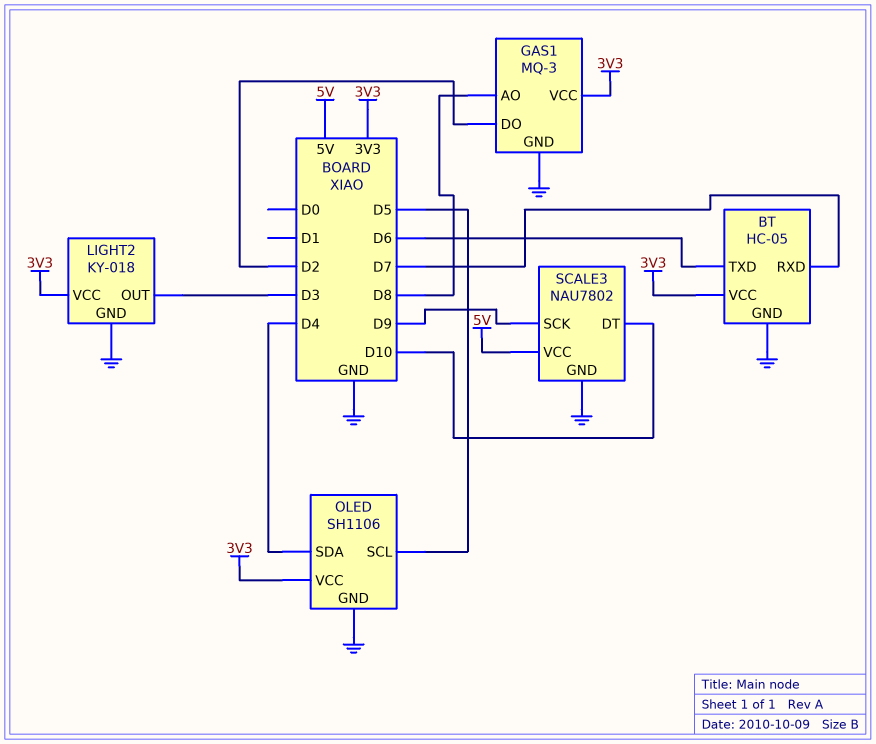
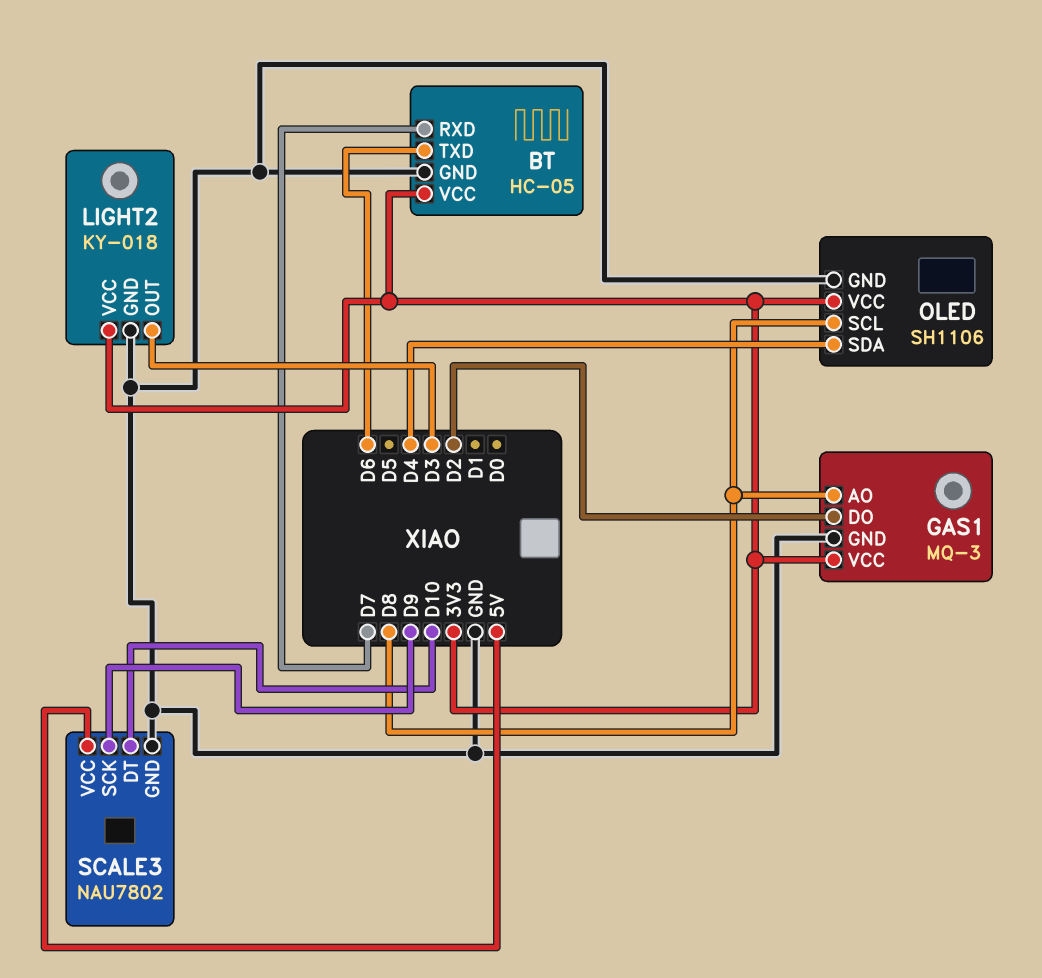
OLED pin SCL: D5 -> D8

